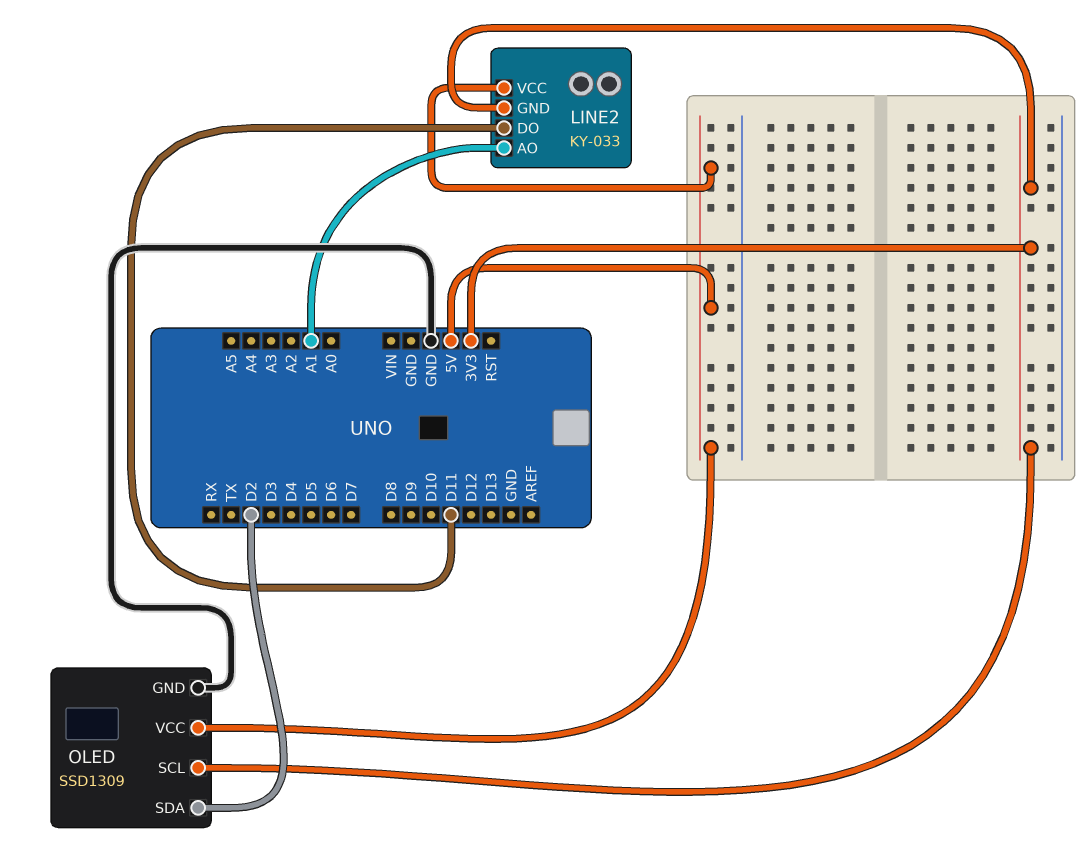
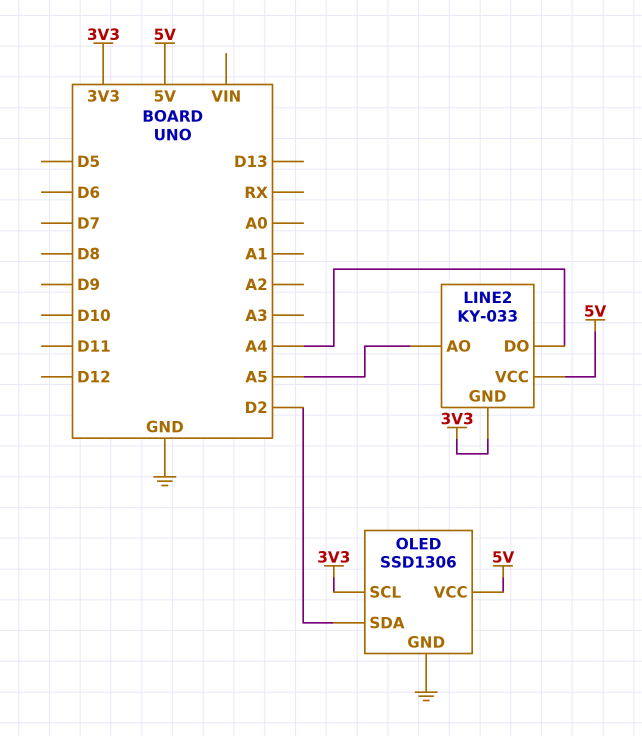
LINE2 pin AO: A1 -> A5
LINE2 pin DO: D11 -> A4
OLED: SSD1309 -> SSD1306

